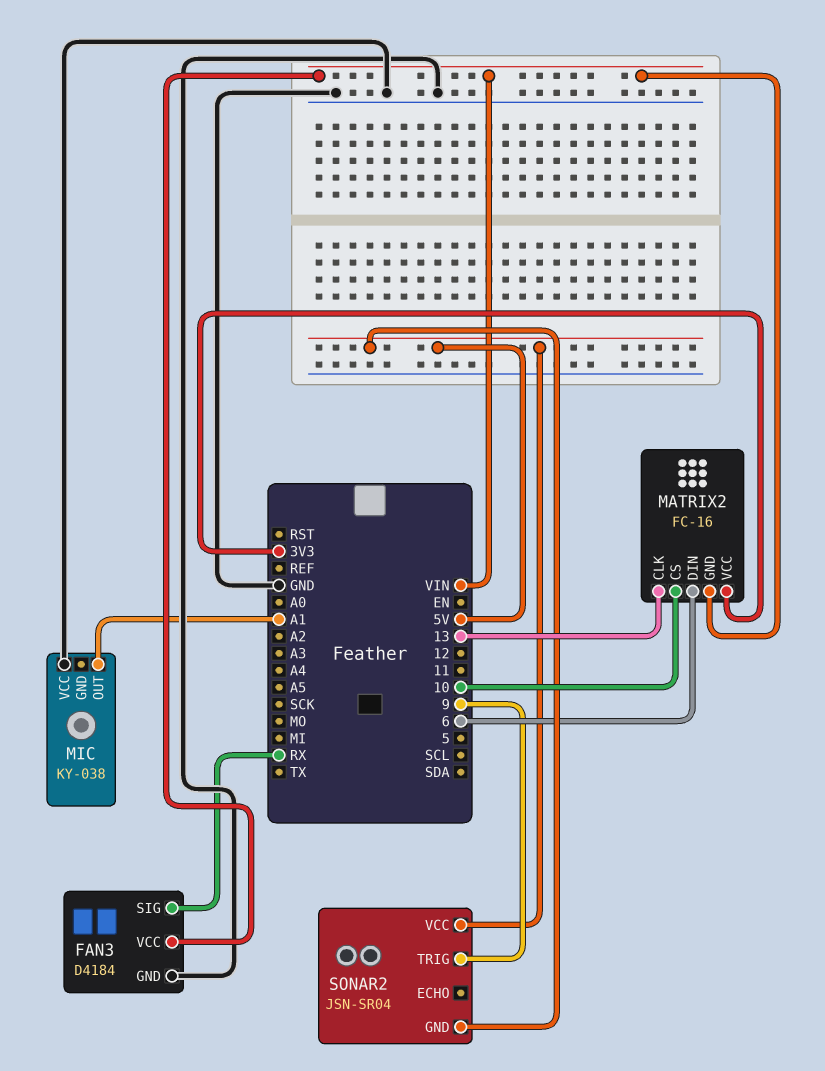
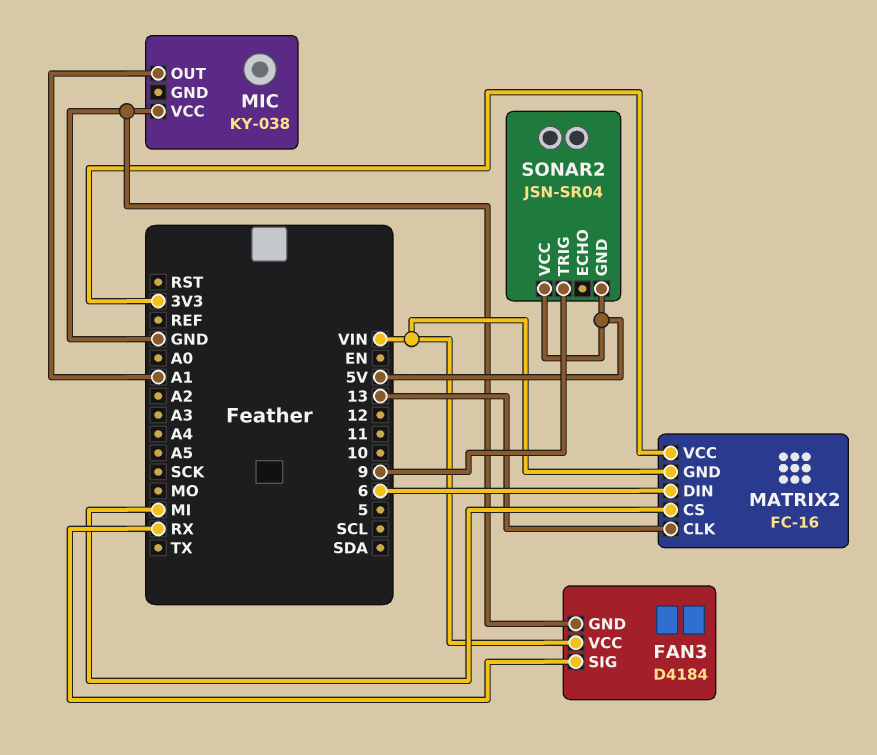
MATRIX2 pin CS: 10 -> MI

